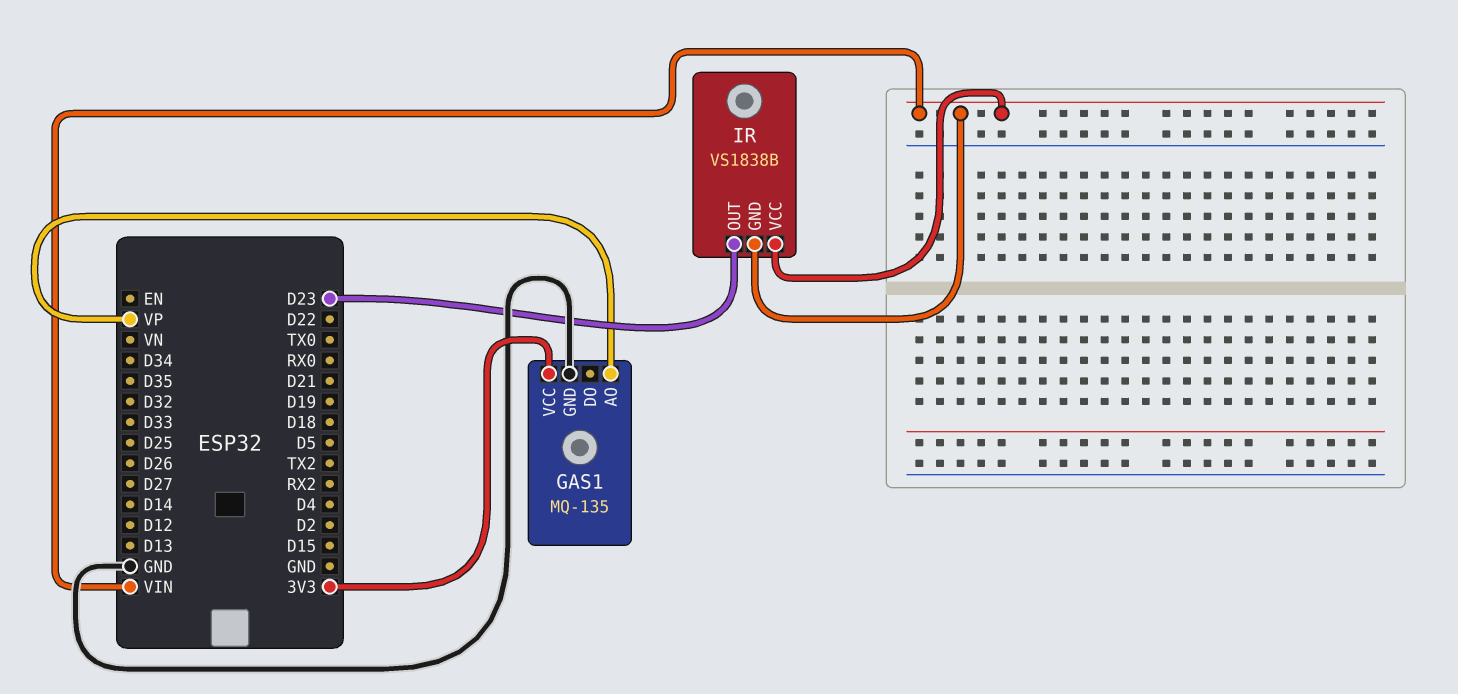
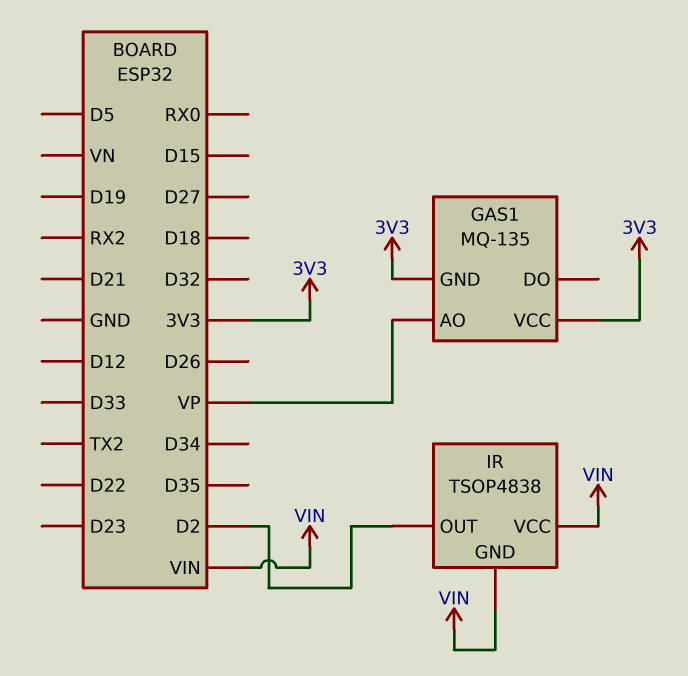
GAS1 pin GND: GND -> 3V3
IR: VS1838B -> TSOP4838
IR pin OUT: D23 -> D2

